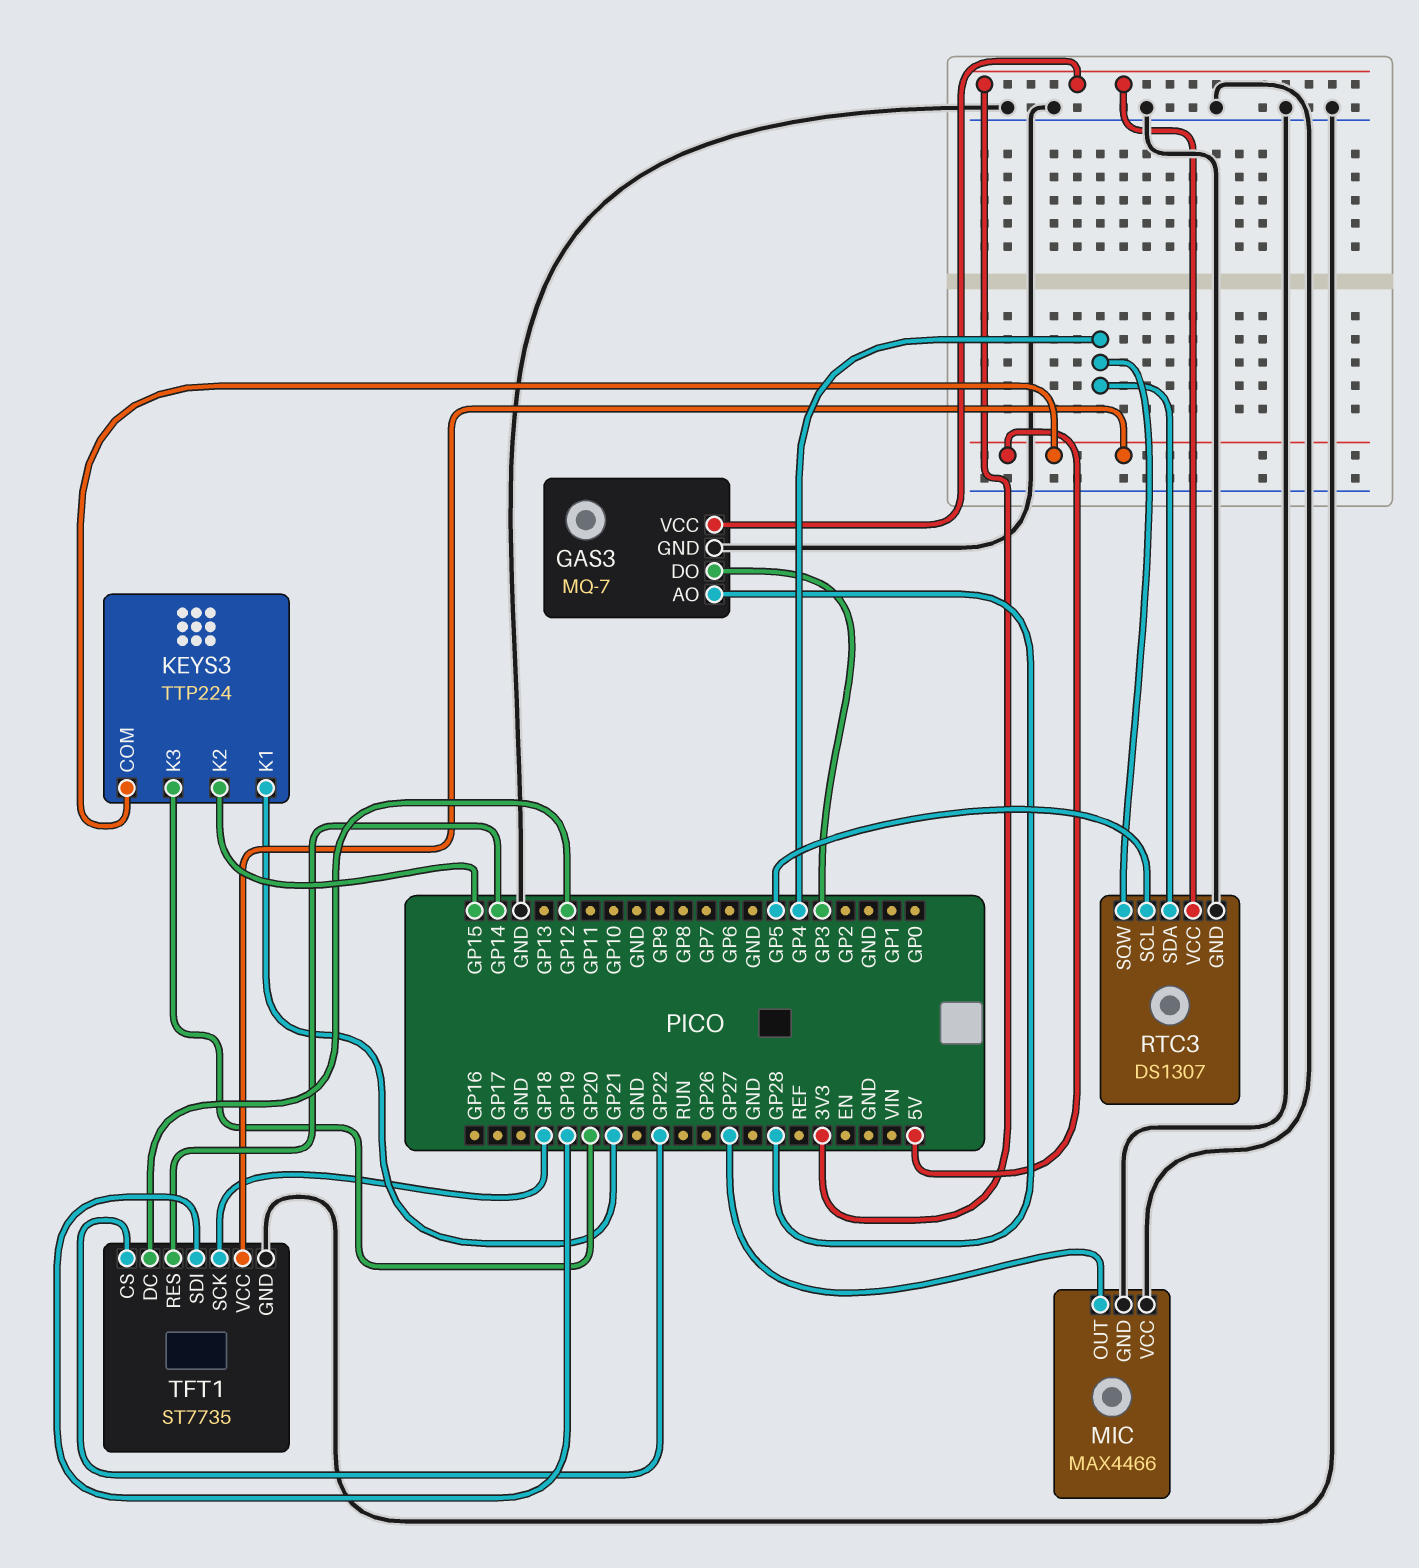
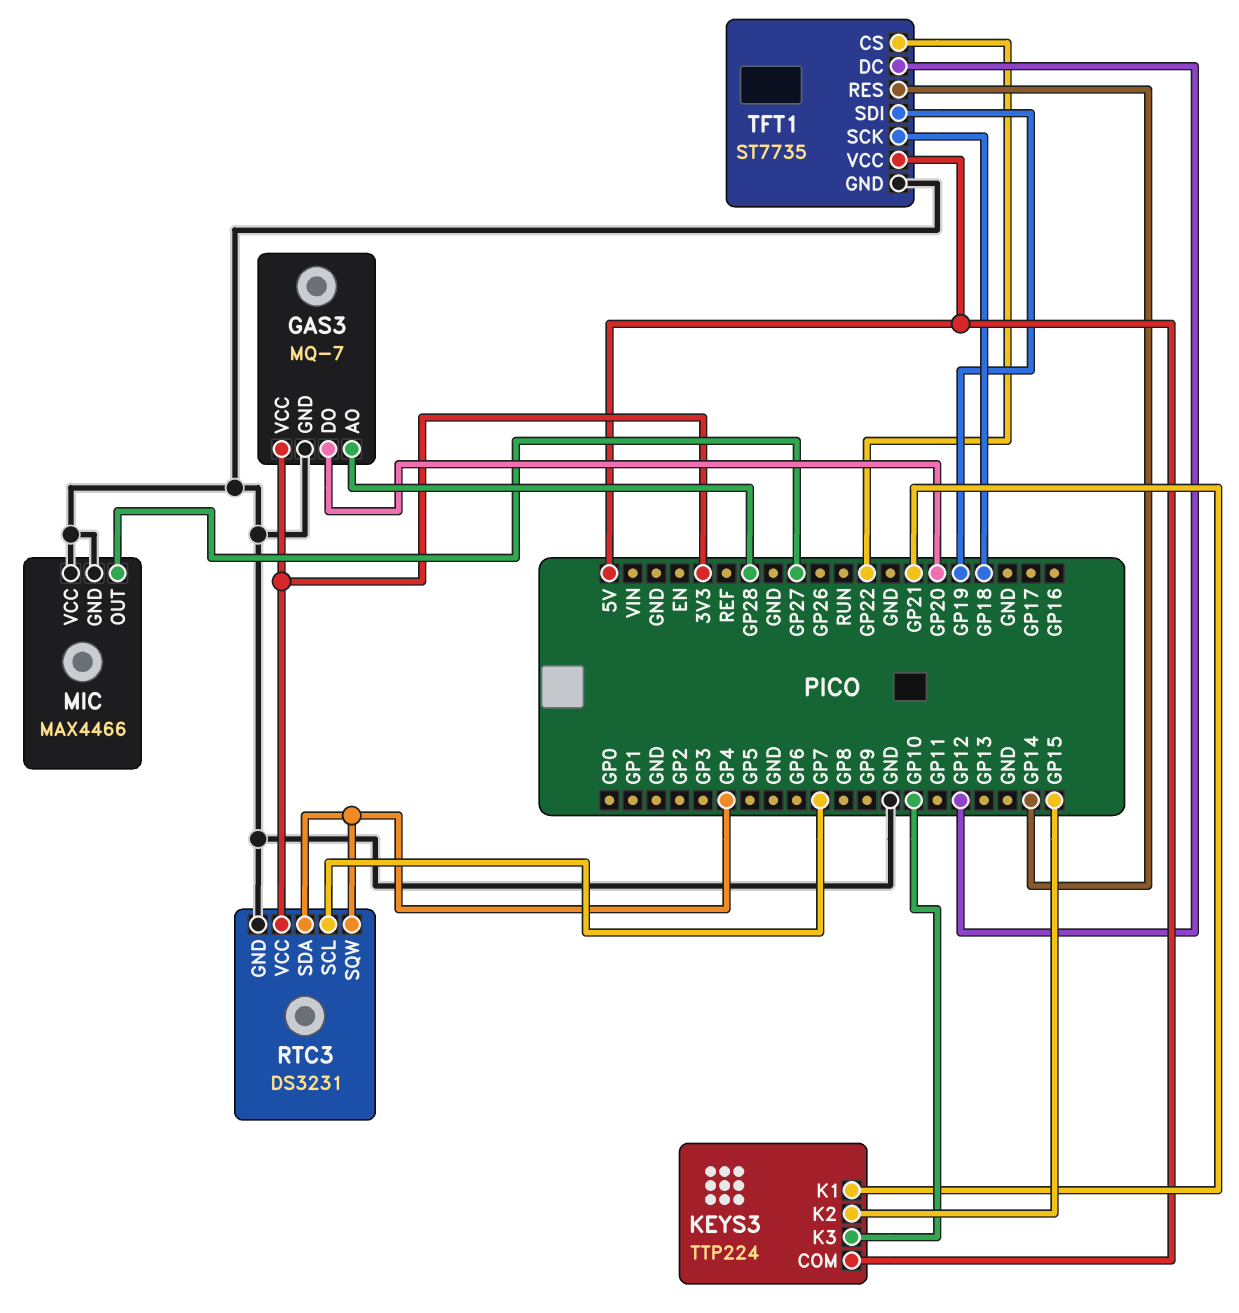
GAS3 pin DO: GP3 -> GP20
KEYS3 pin K3: GP20 -> GP10
RTC3: DS1307 -> DS3231
RTC3 pin SCL: GP5 -> GP7

